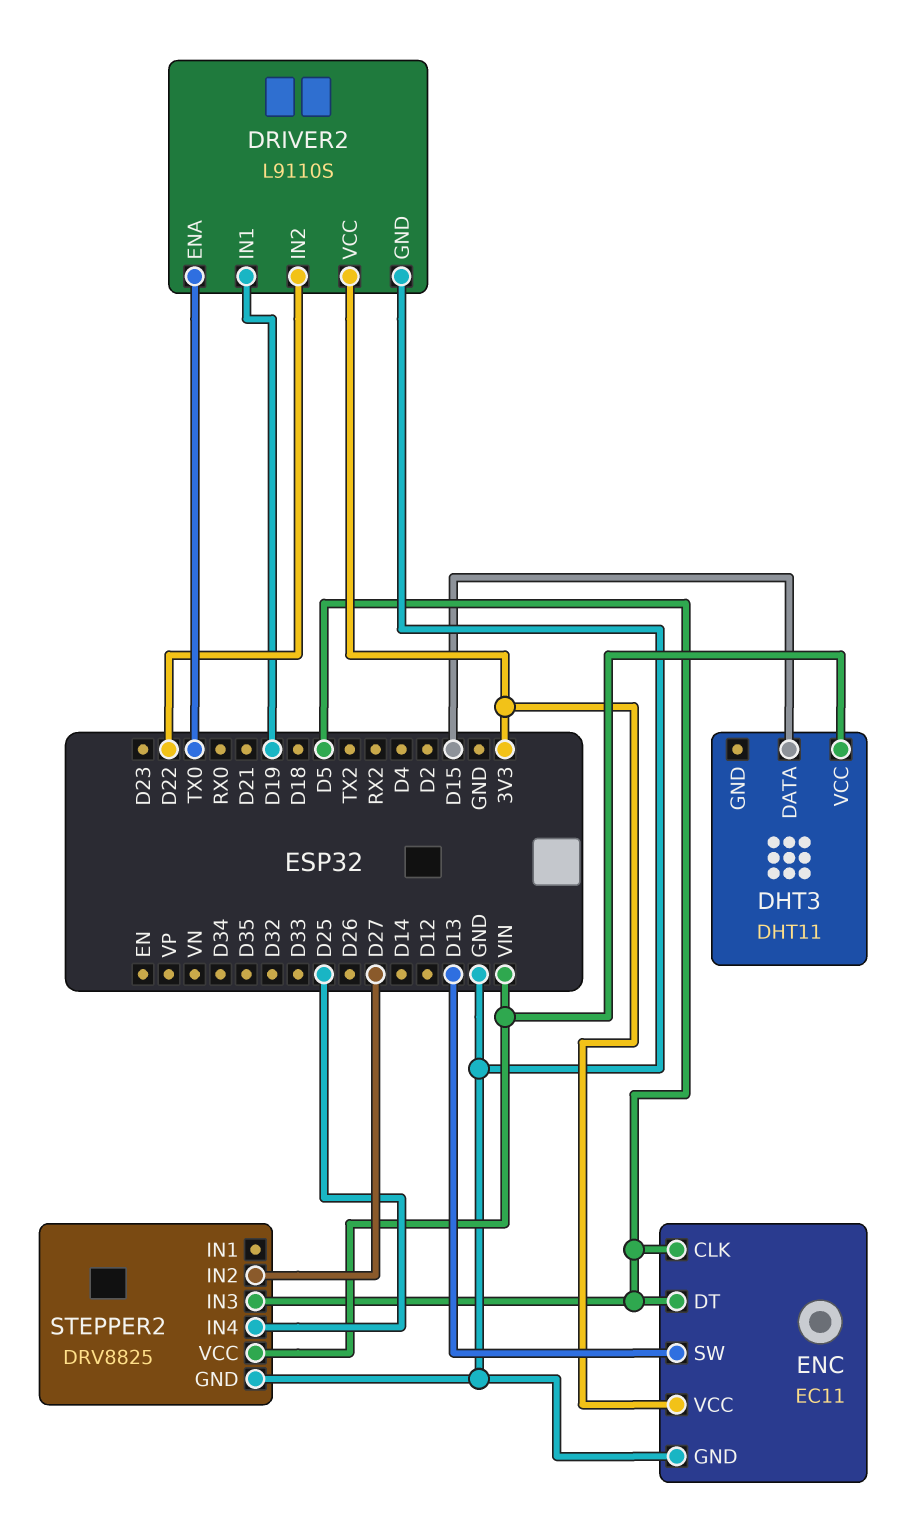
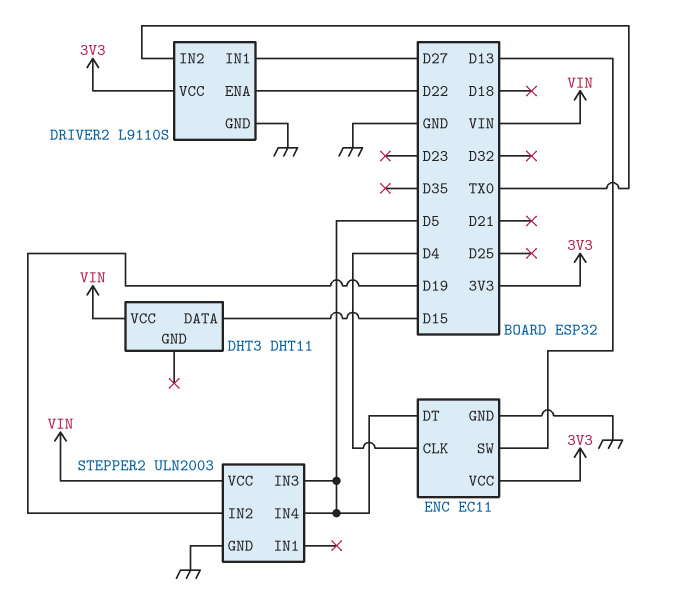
DRIVER2 pin ENA: TX0 -> D22
DRIVER2 pin IN1: D19 -> D27
DRIVER2 pin IN2: D22 -> TX0
ENC pin CLK: D5 -> D4
STEPPER2: DRV8825 -> ULN2003
STEPPER2 pin IN2: D27 -> D19
STEPPER2 pin IN4: D25 -> D5

